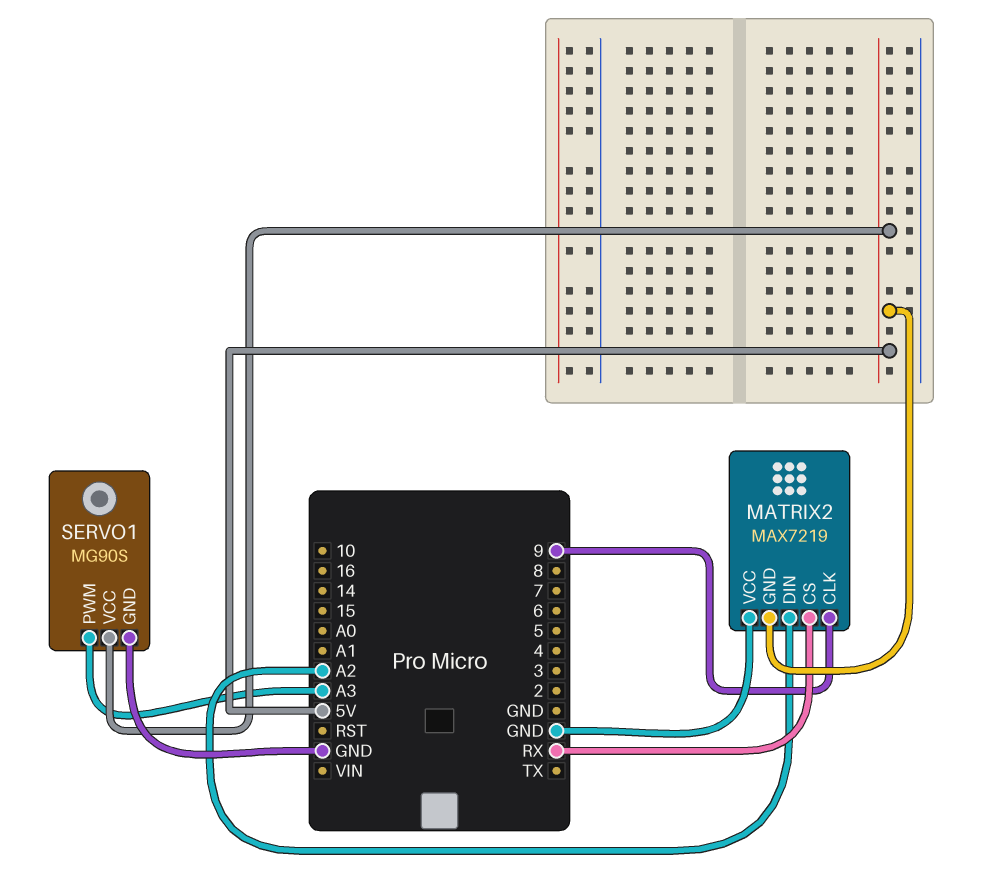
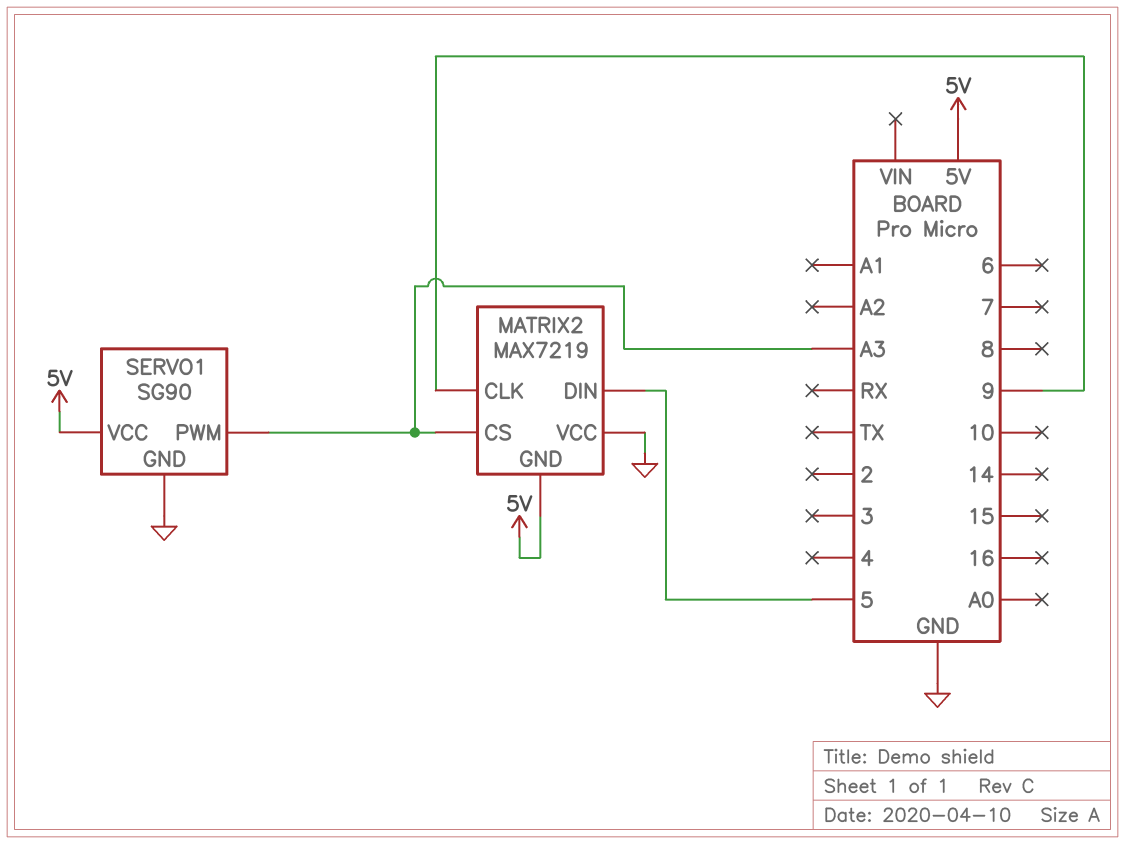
MATRIX2 pin CS: RX -> A3
MATRIX2 pin DIN: A2 -> 5
SERVO1: MG90S -> SG90

